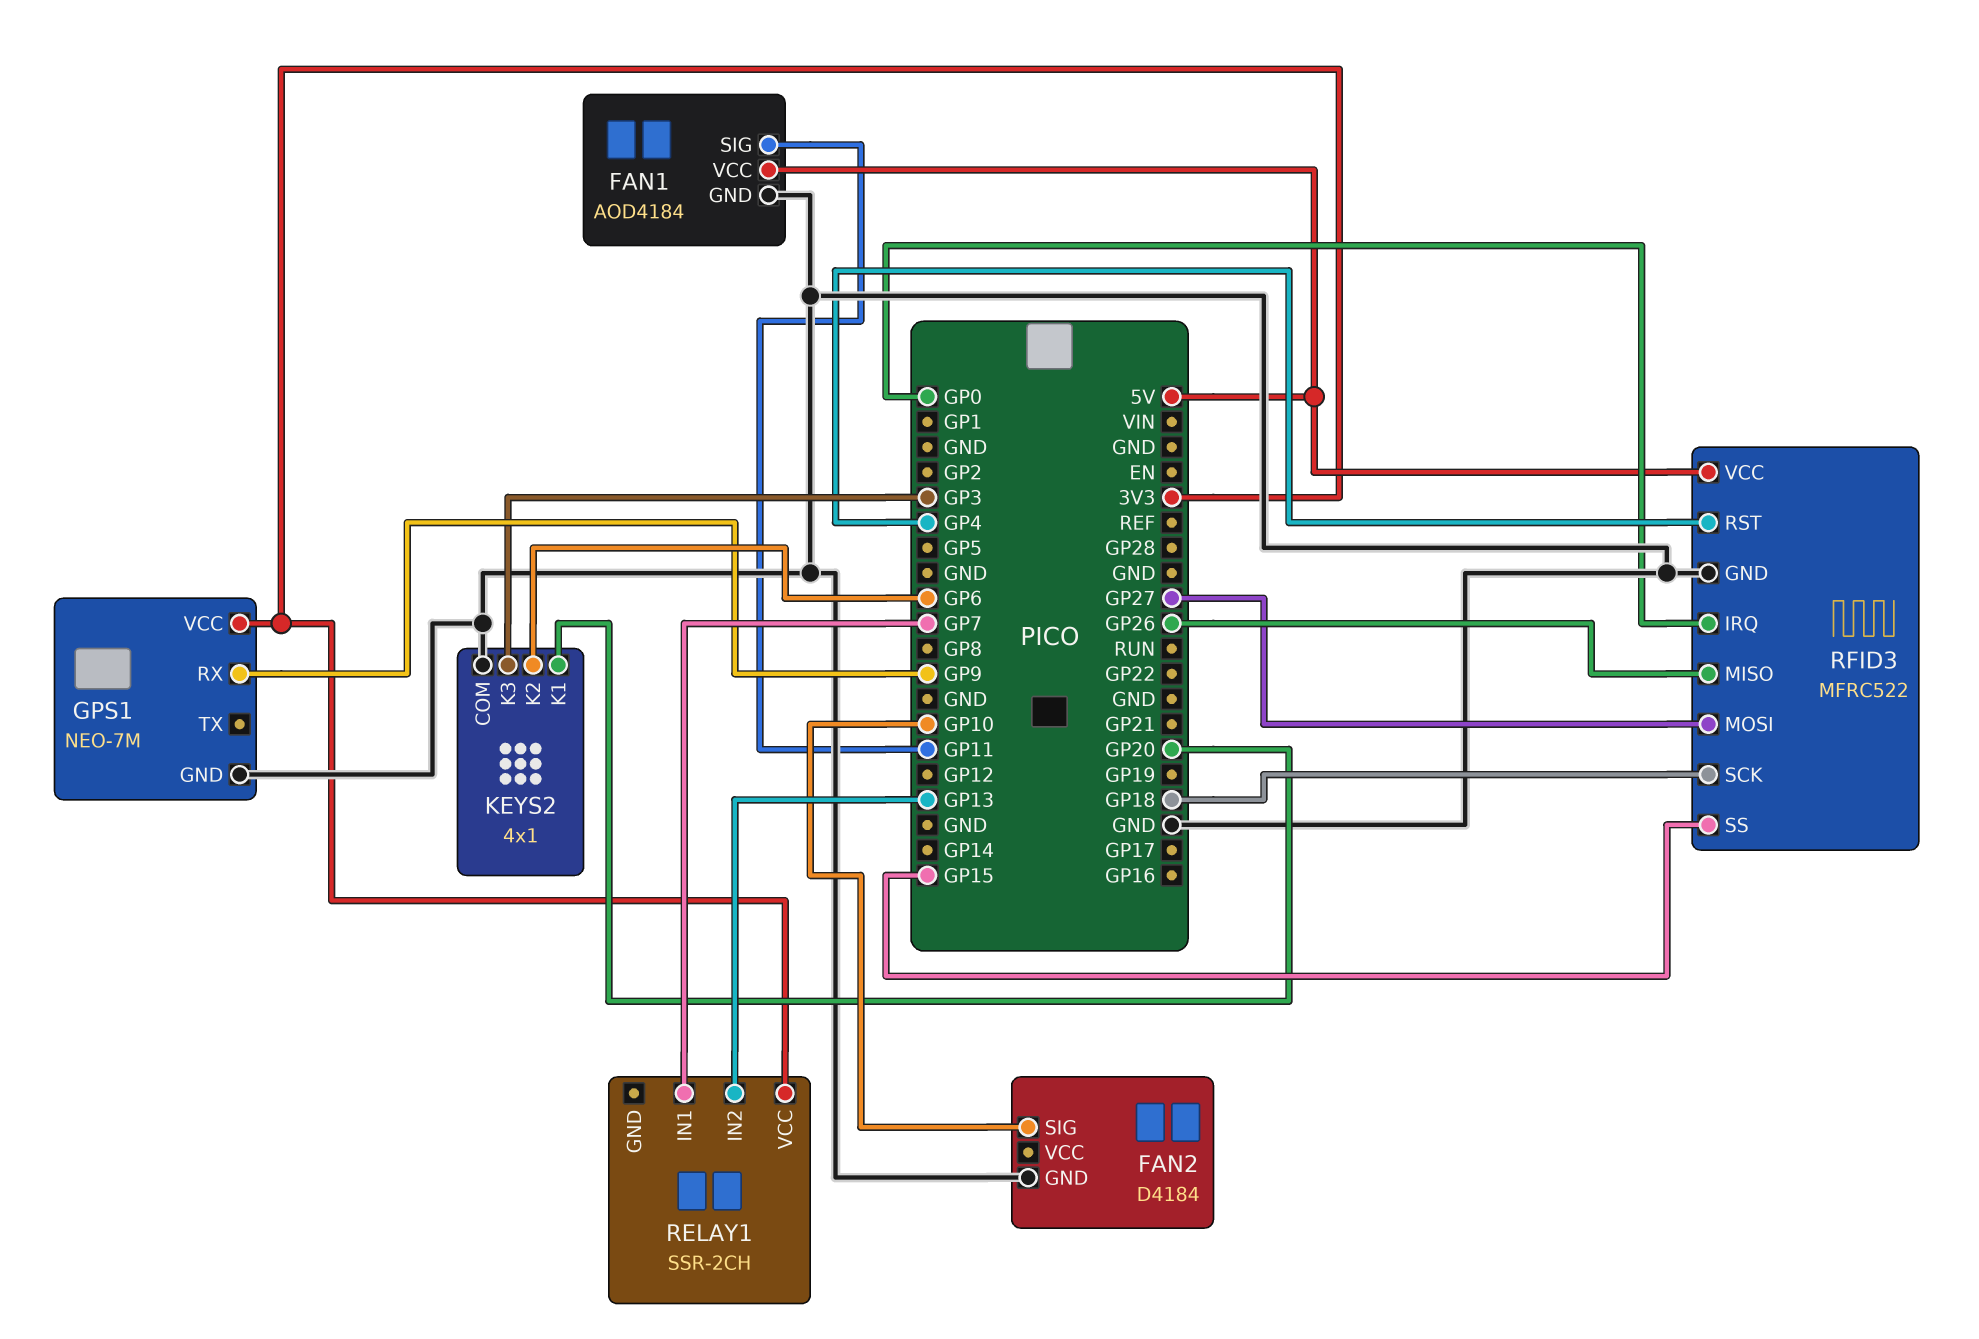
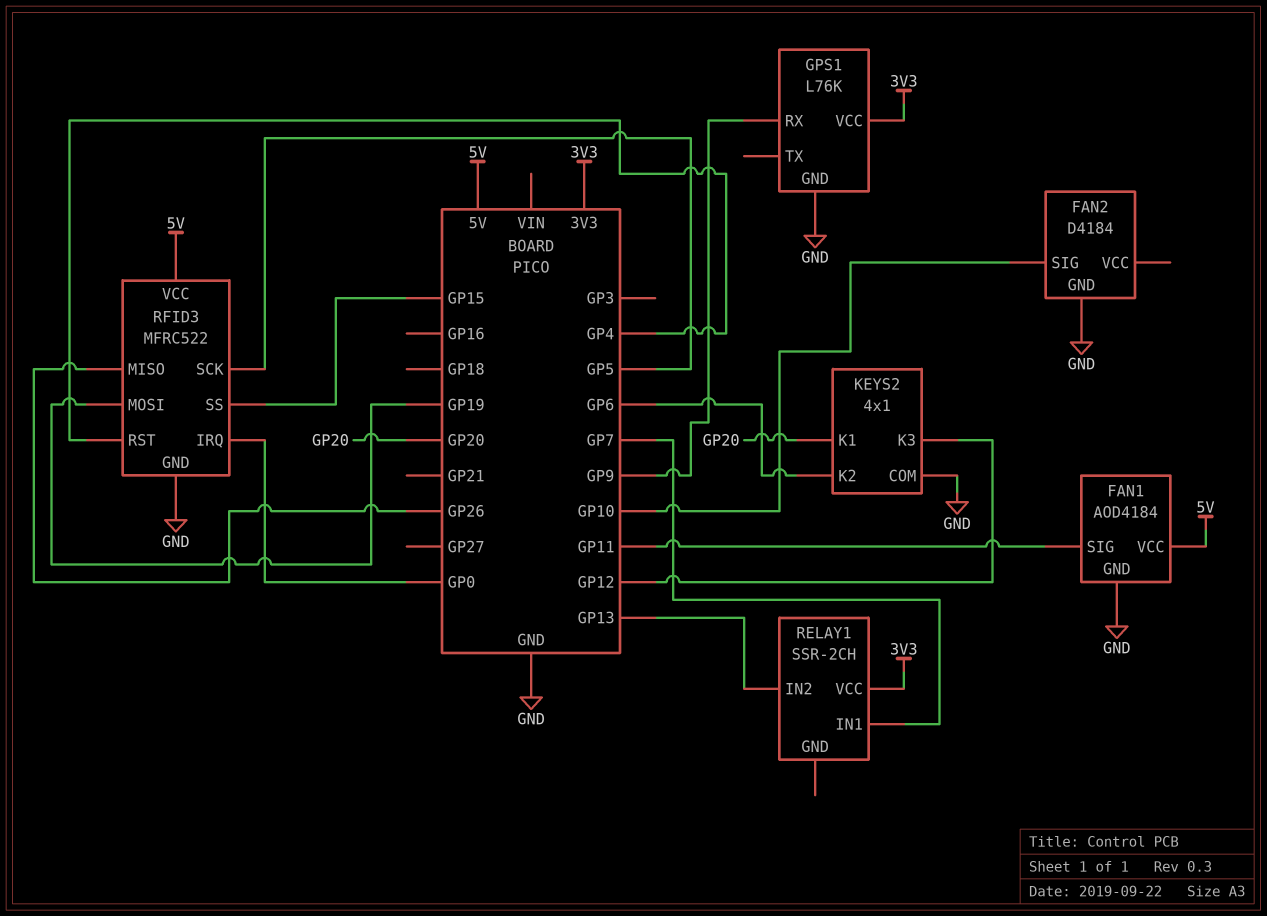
GPS1: NEO-7M -> L76K
KEYS2 pin K3: GP3 -> GP12
RFID3 pin MOSI: GP27 -> GP19
RFID3 pin SCK: GP18 -> GP5

